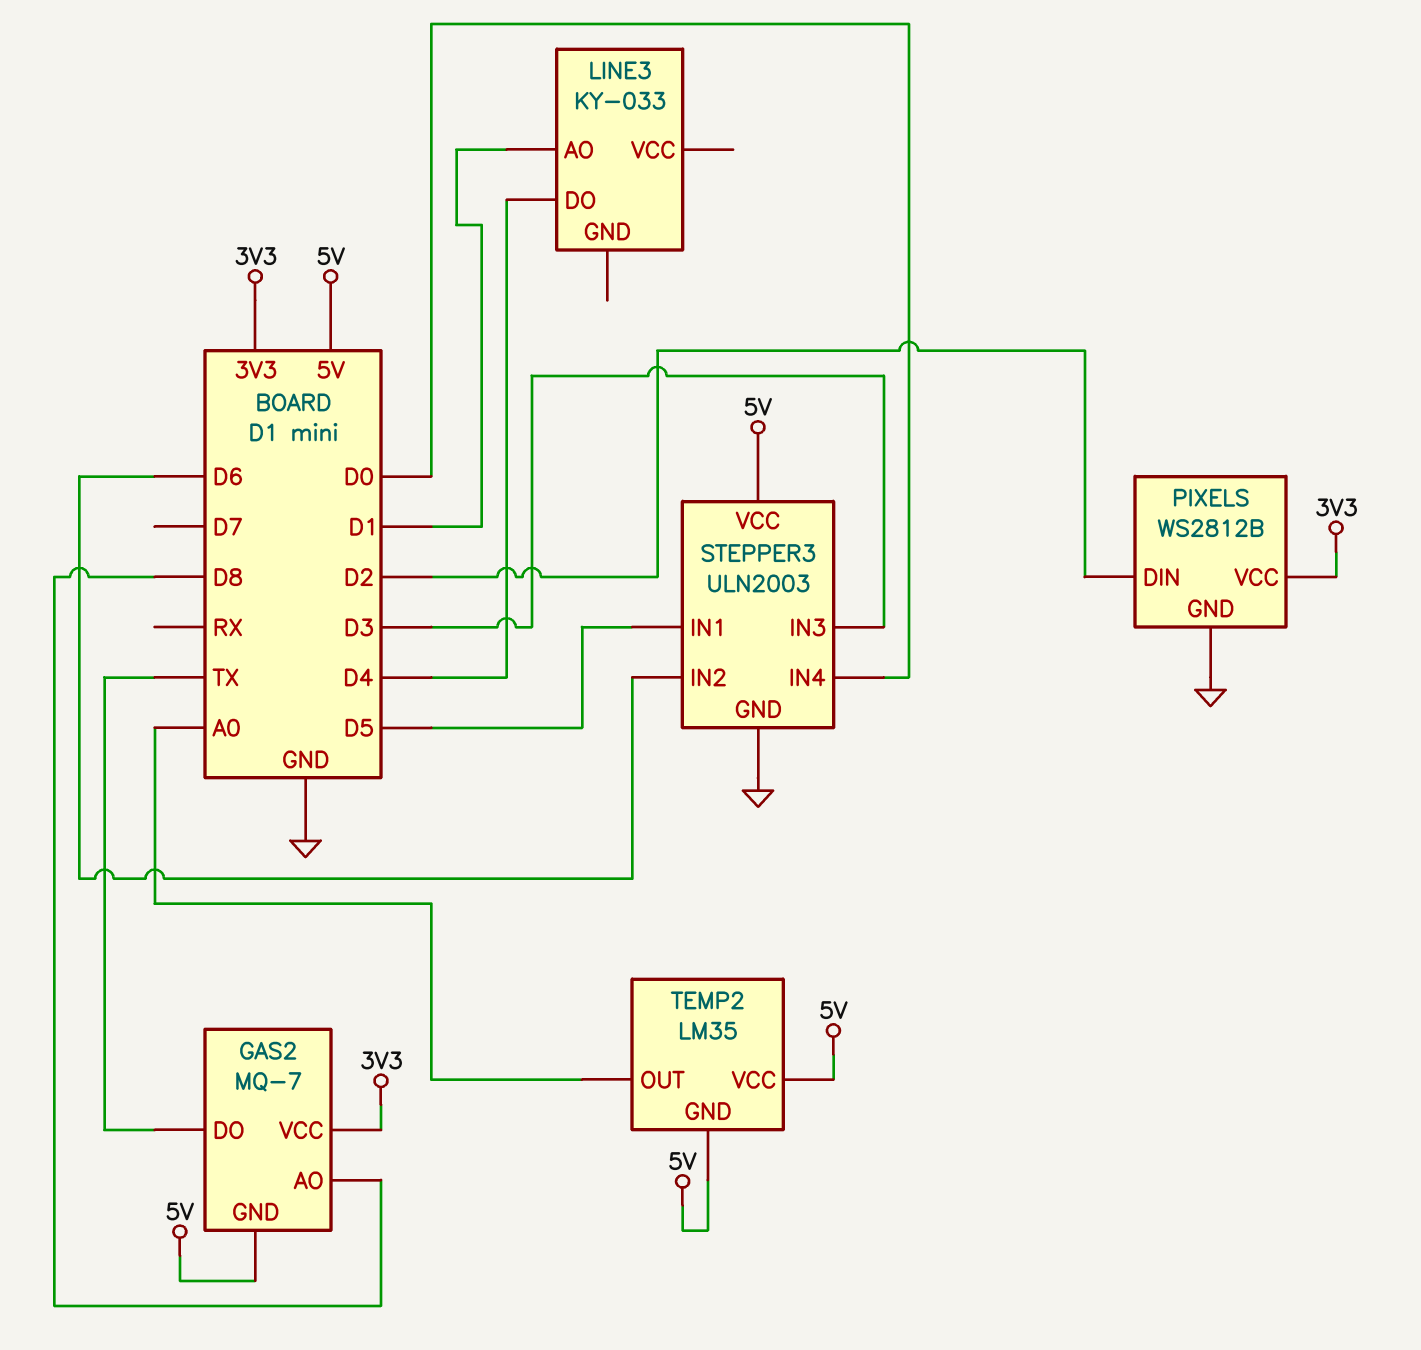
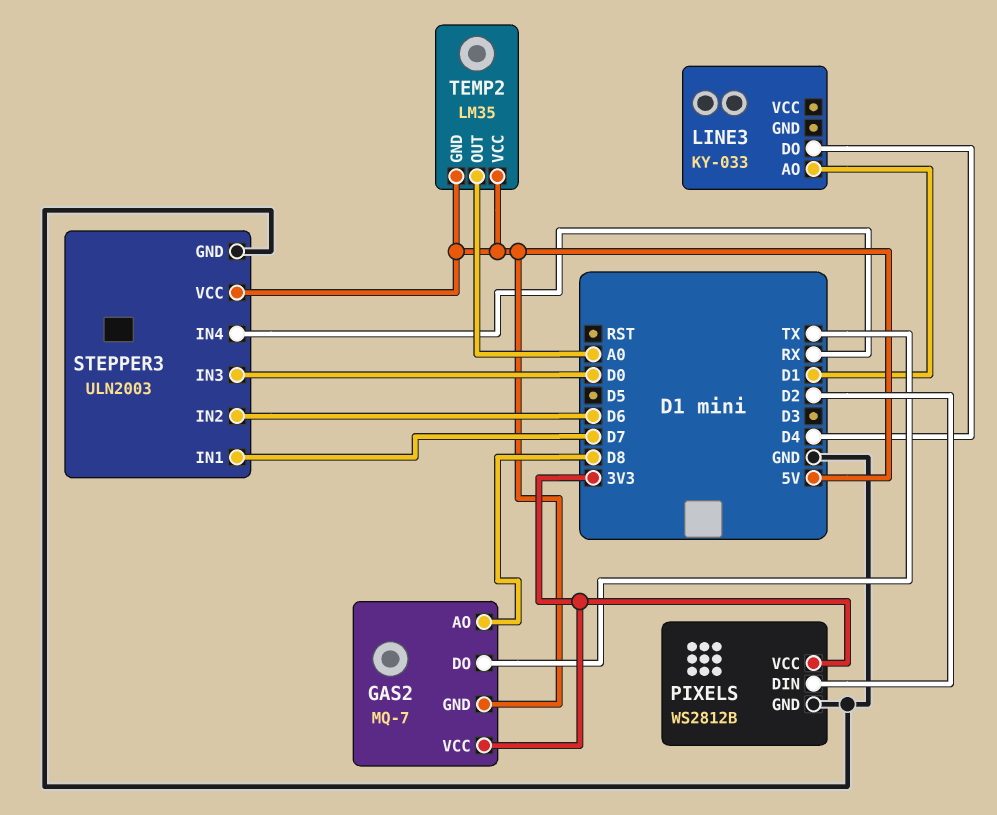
STEPPER3 pin IN1: D5 -> D7
STEPPER3 pin IN3: D3 -> D0
STEPPER3 pin IN4: D0 -> RX

